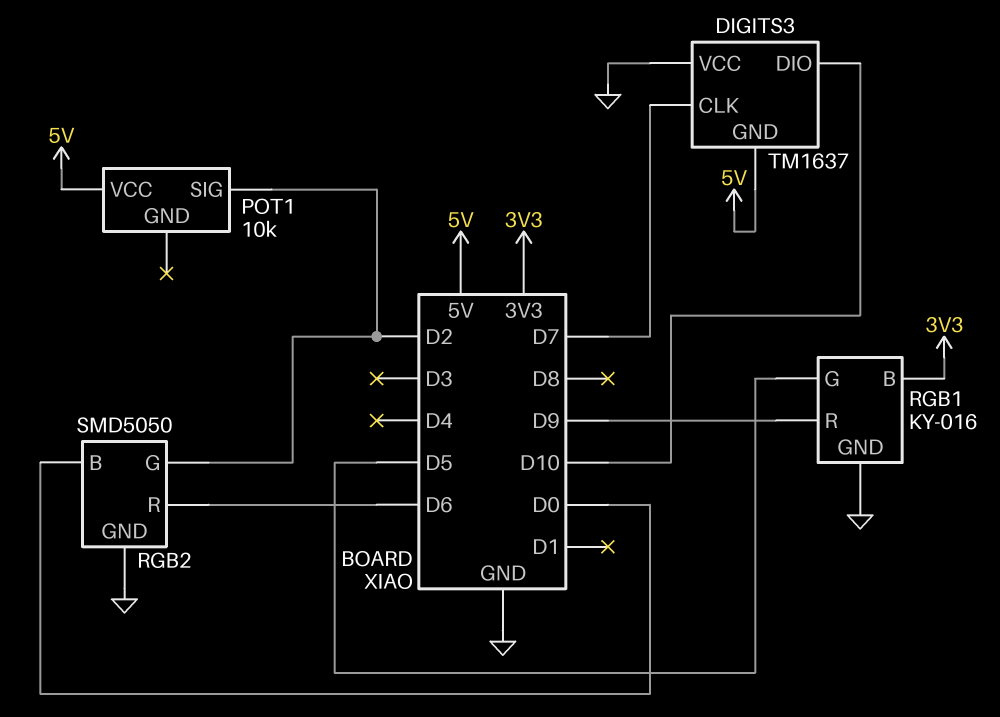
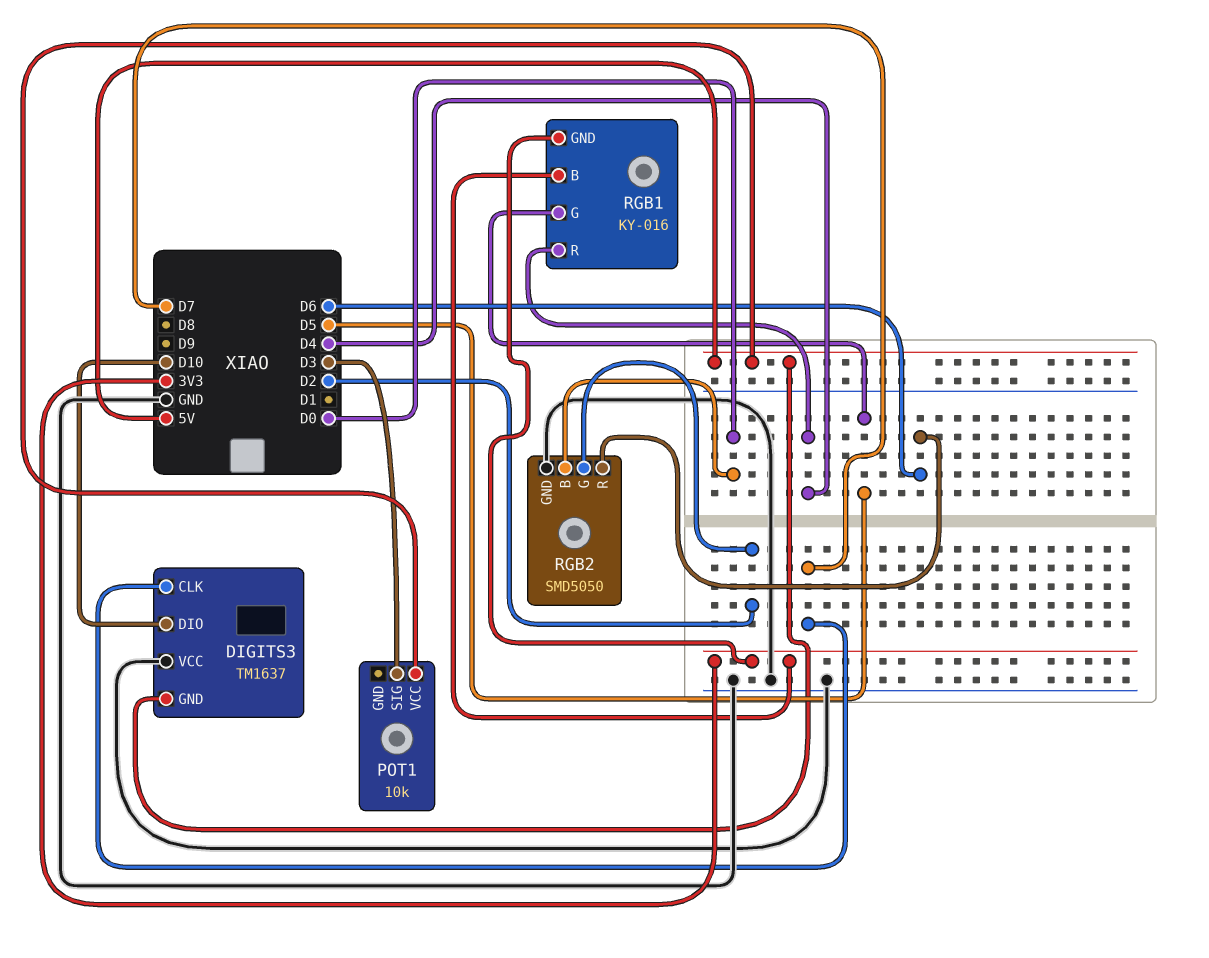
POT1 pin SIG: D2 -> D3
RGB1 pin GND: GND -> 3V3
RGB1 pin R: D9 -> D4

